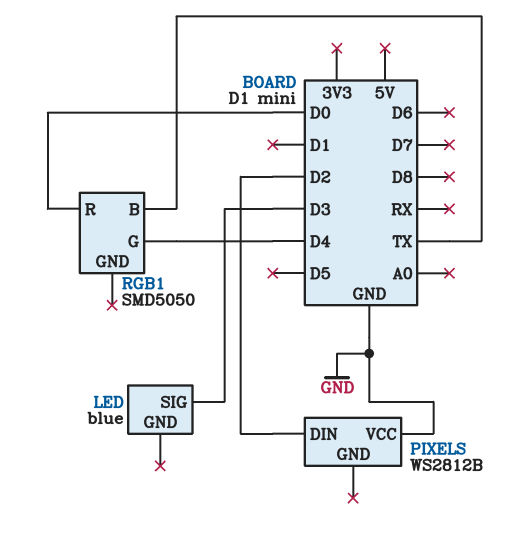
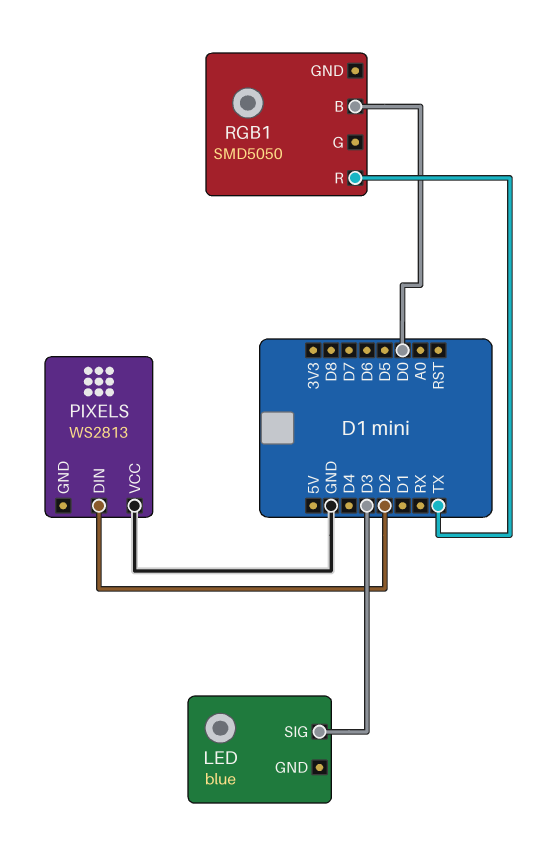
PIXELS: WS2812B -> WS2813
RGB1 pin B: TX -> D0
RGB1 pin G: D4 -> none
RGB1 pin R: D0 -> TX

